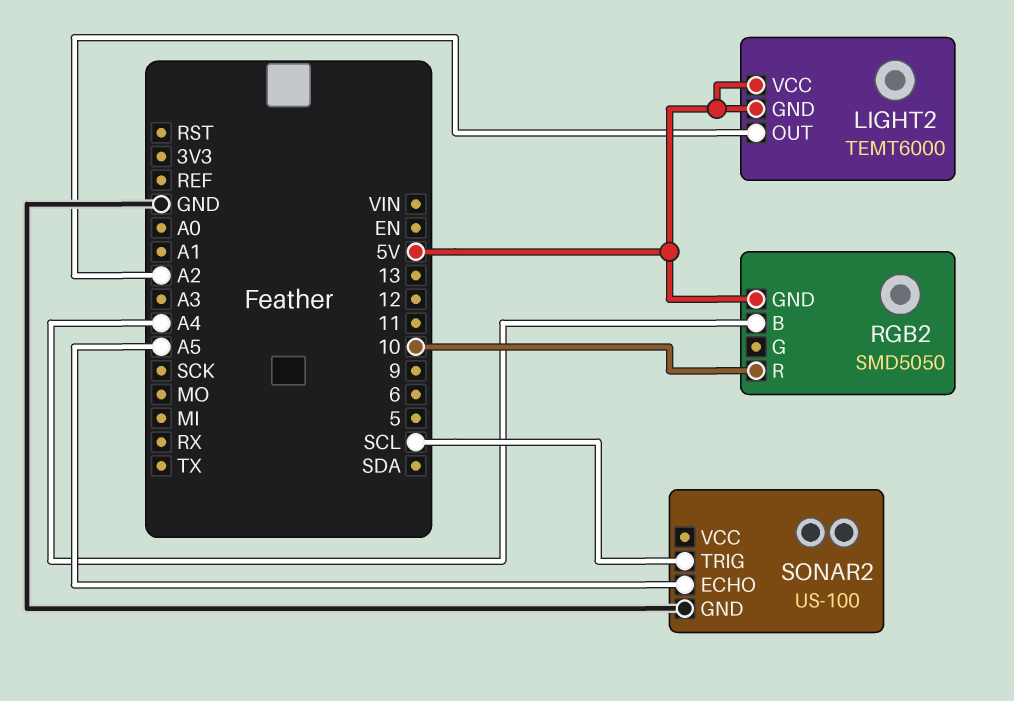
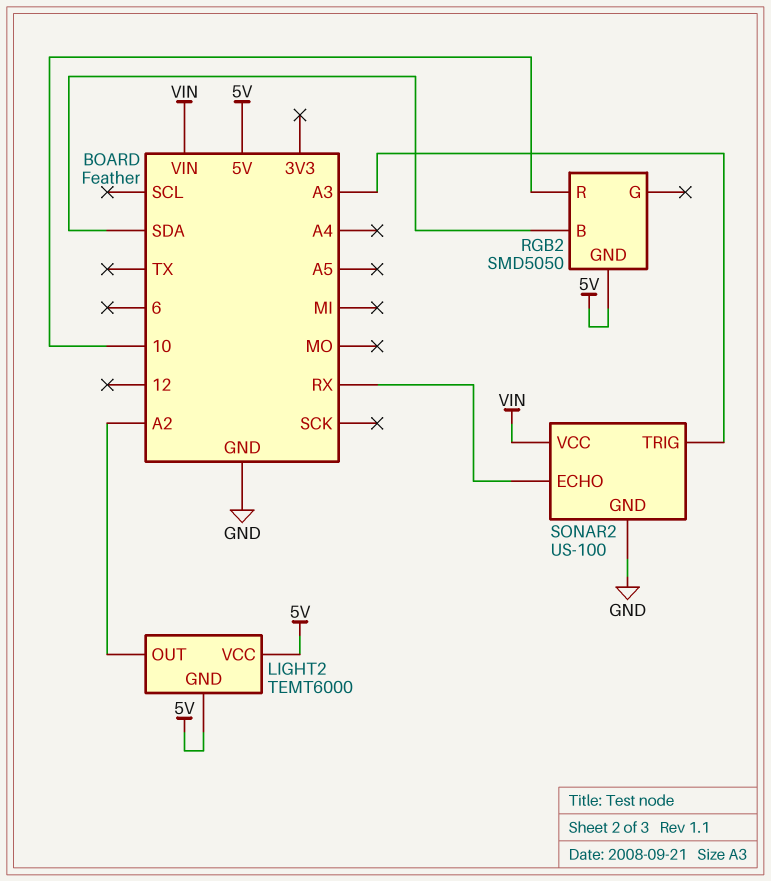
RGB2 pin B: A4 -> SDA
SONAR2 pin ECHO: A5 -> RX
SONAR2 pin TRIG: SCL -> A3
SONAR2 pin VCC: none -> VIN

